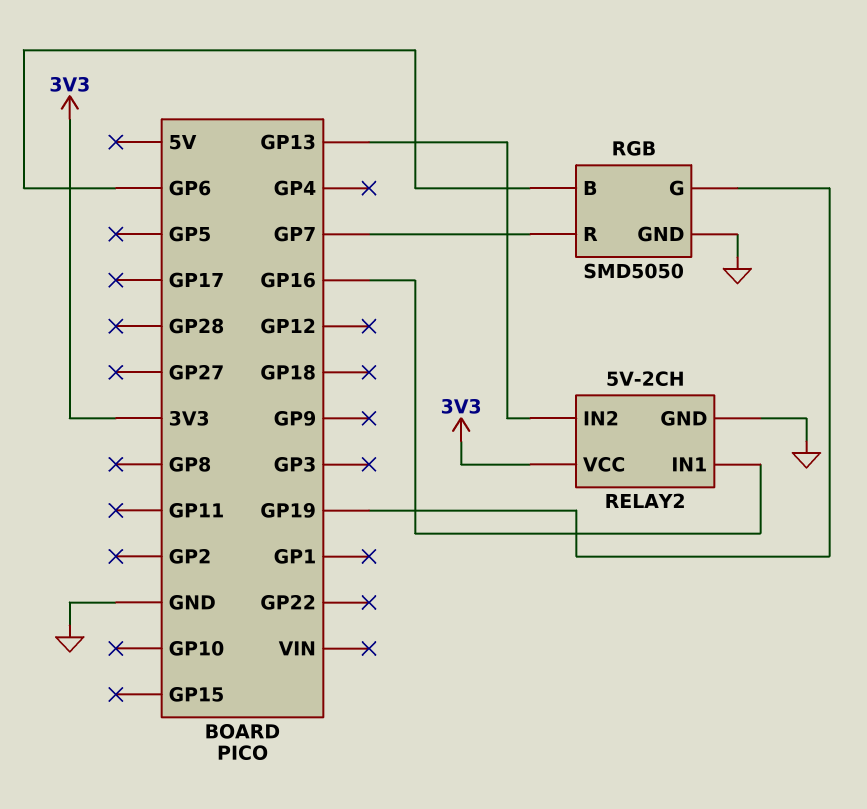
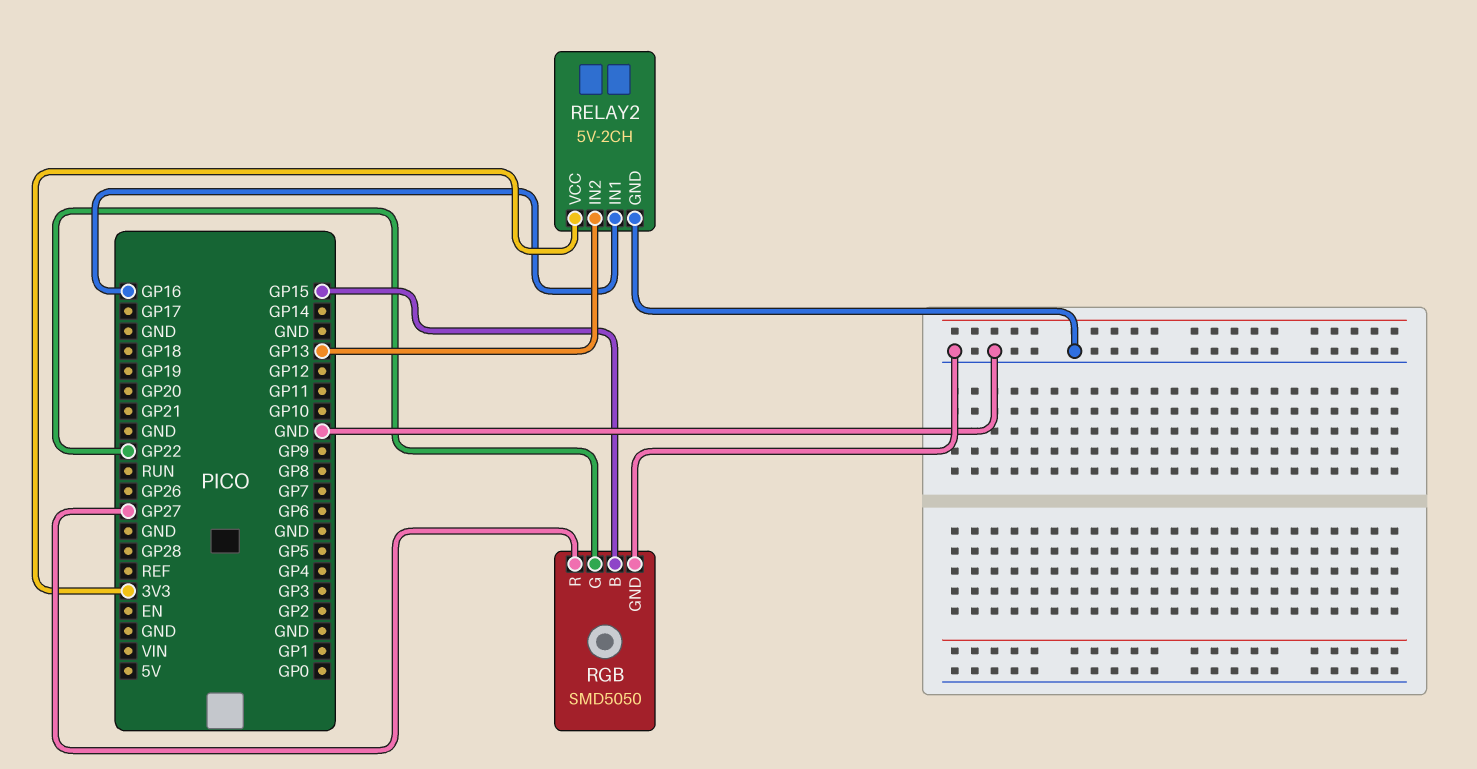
RGB pin B: GP6 -> GP15
RGB pin G: GP19 -> GP22
RGB pin R: GP7 -> GP27

